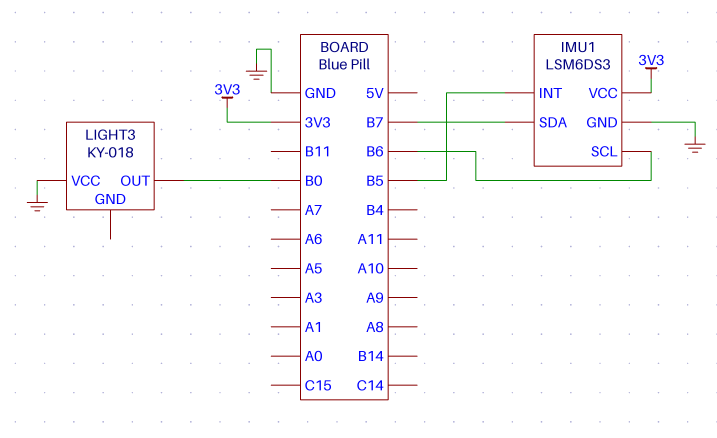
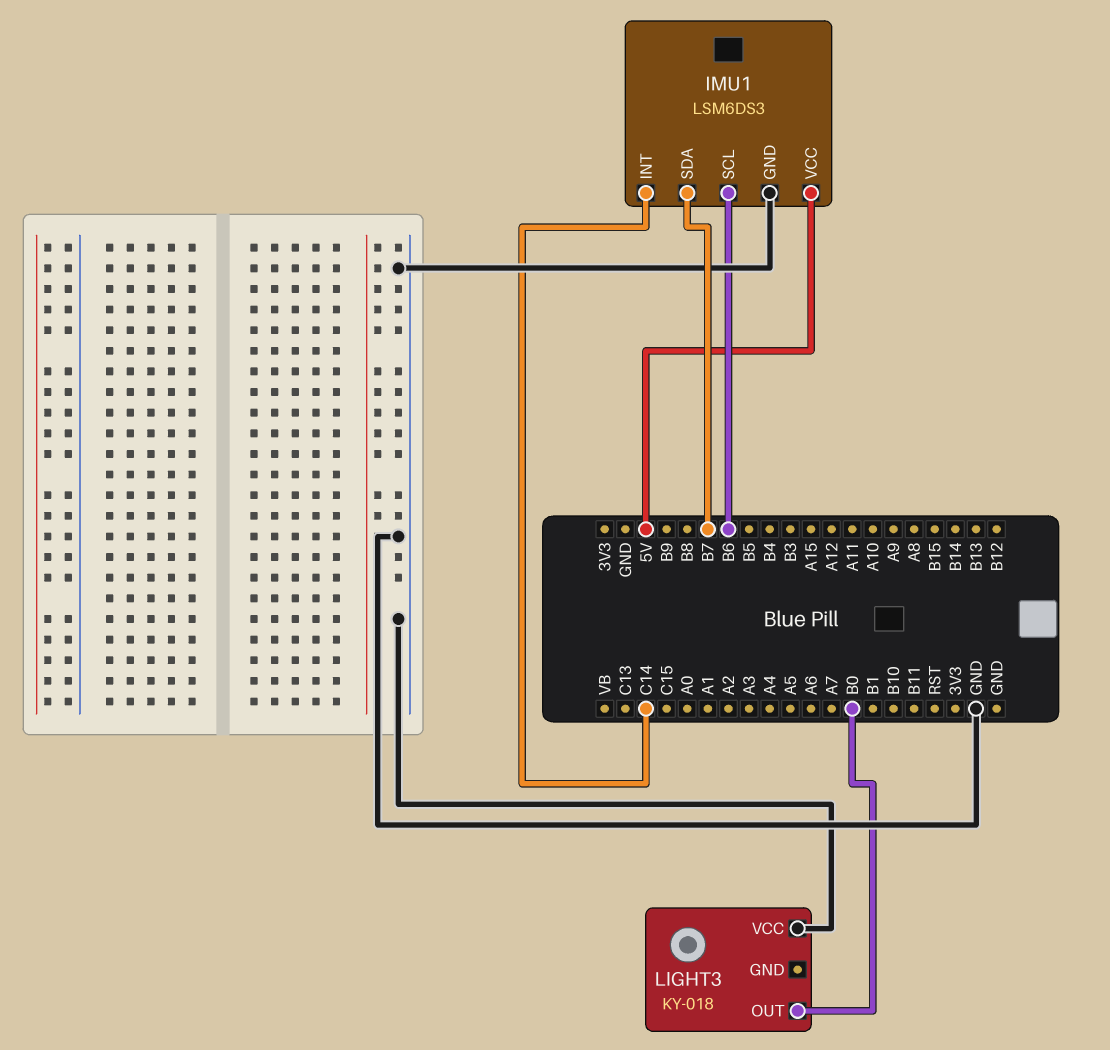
IMU1 pin INT: B5 -> C14
IMU1 pin VCC: 3V3 -> 5V

